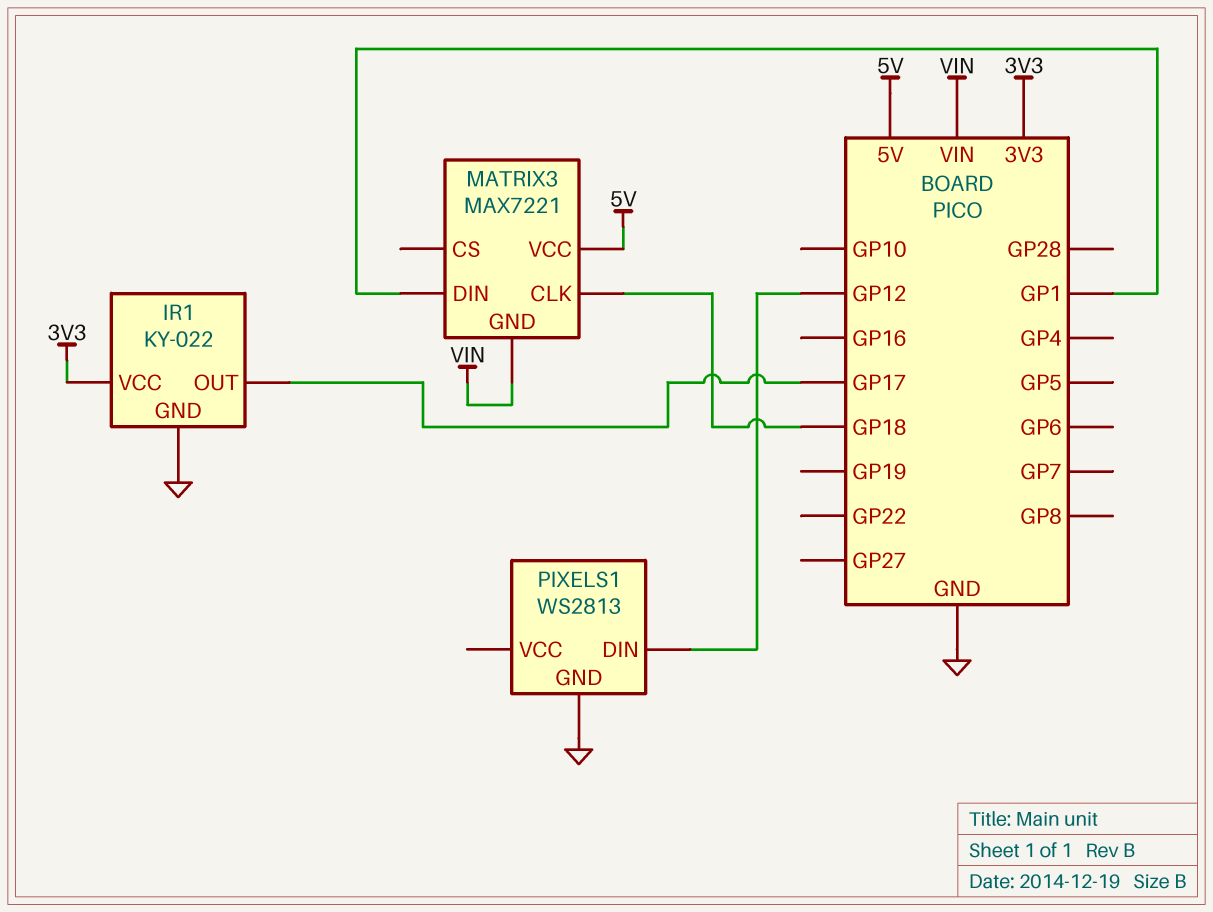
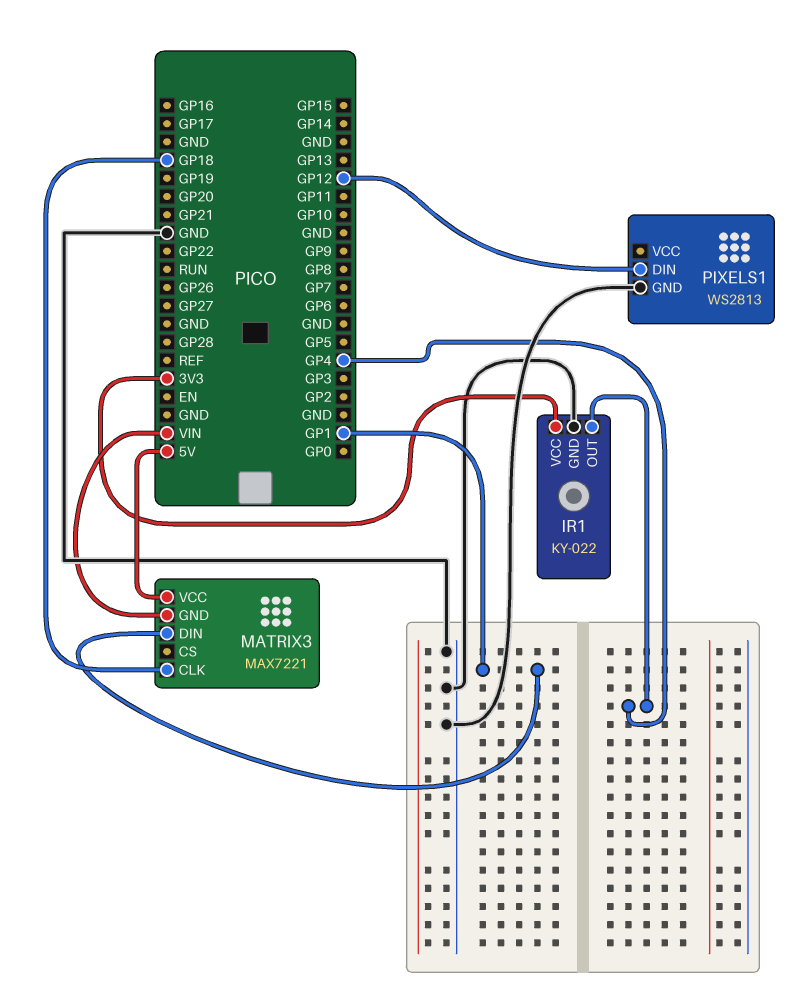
IR1 pin OUT: GP17 -> GP4

